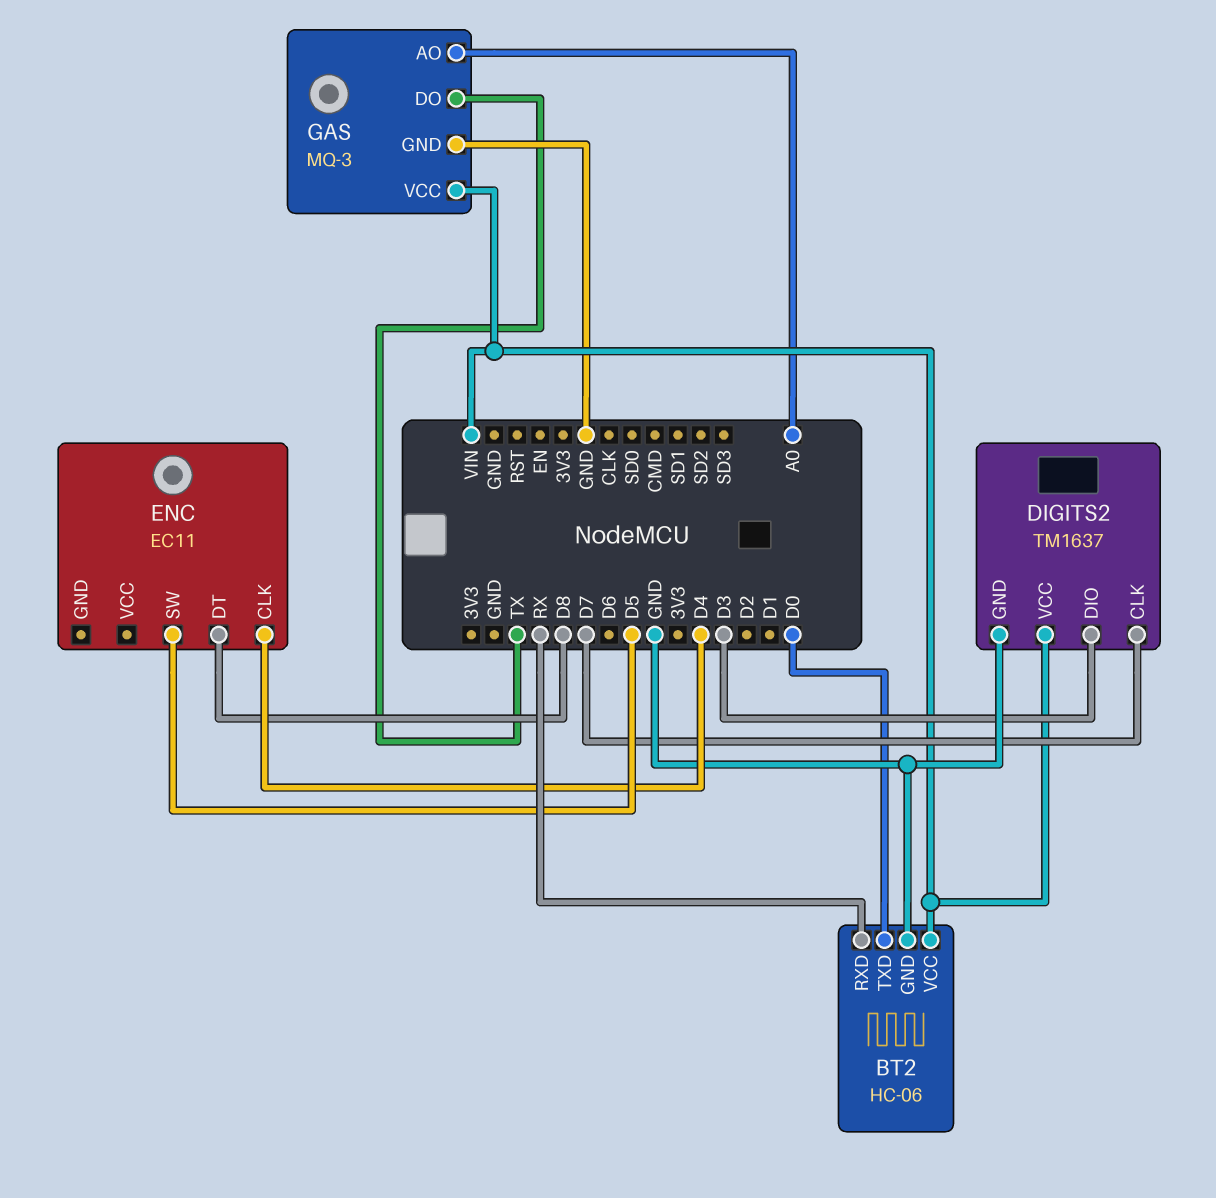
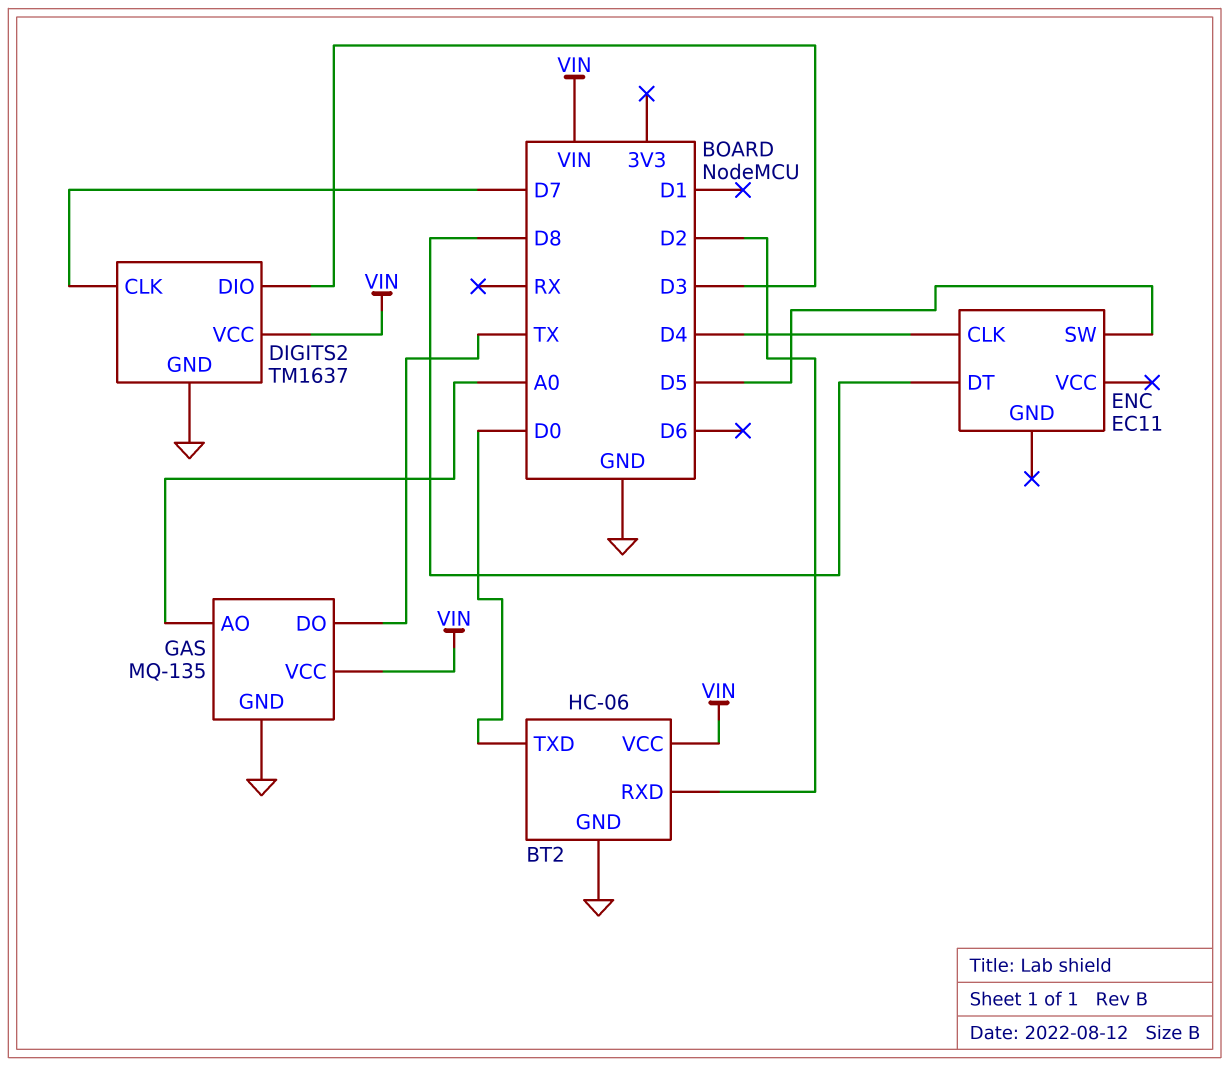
BT2 pin RXD: RX -> D2
GAS: MQ-3 -> MQ-135

